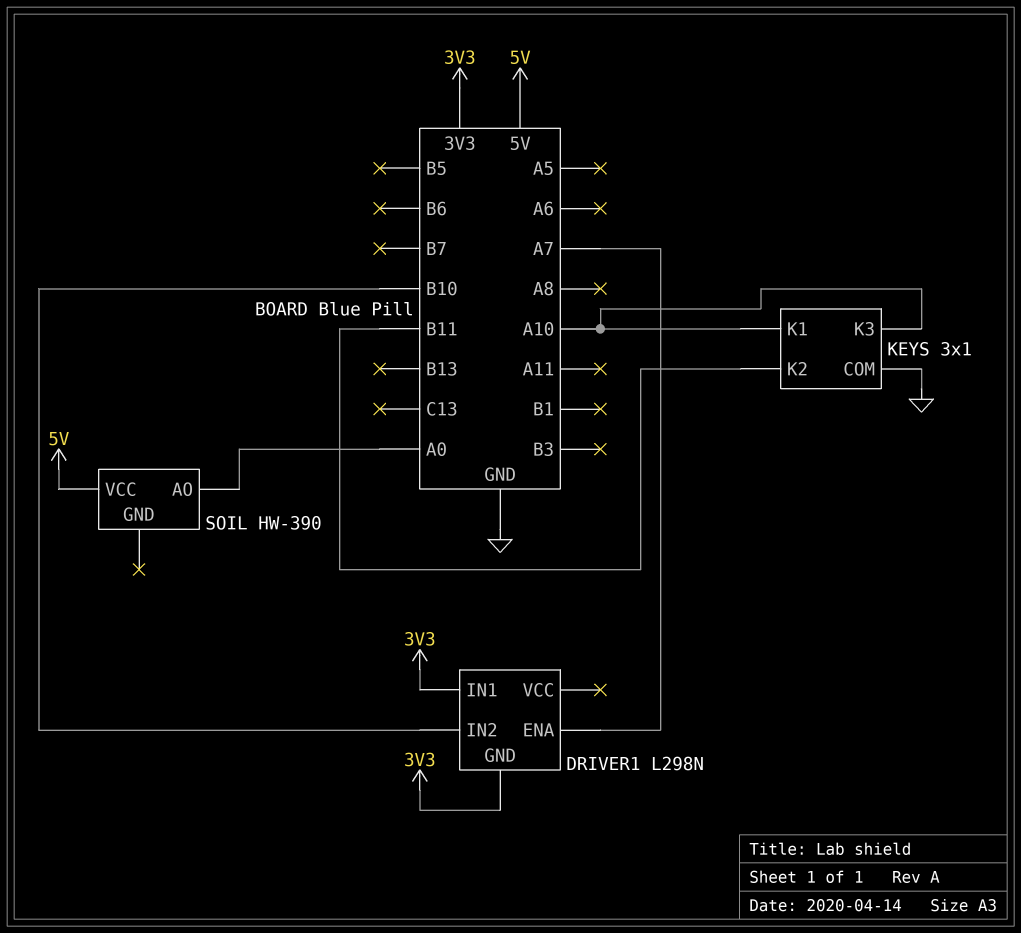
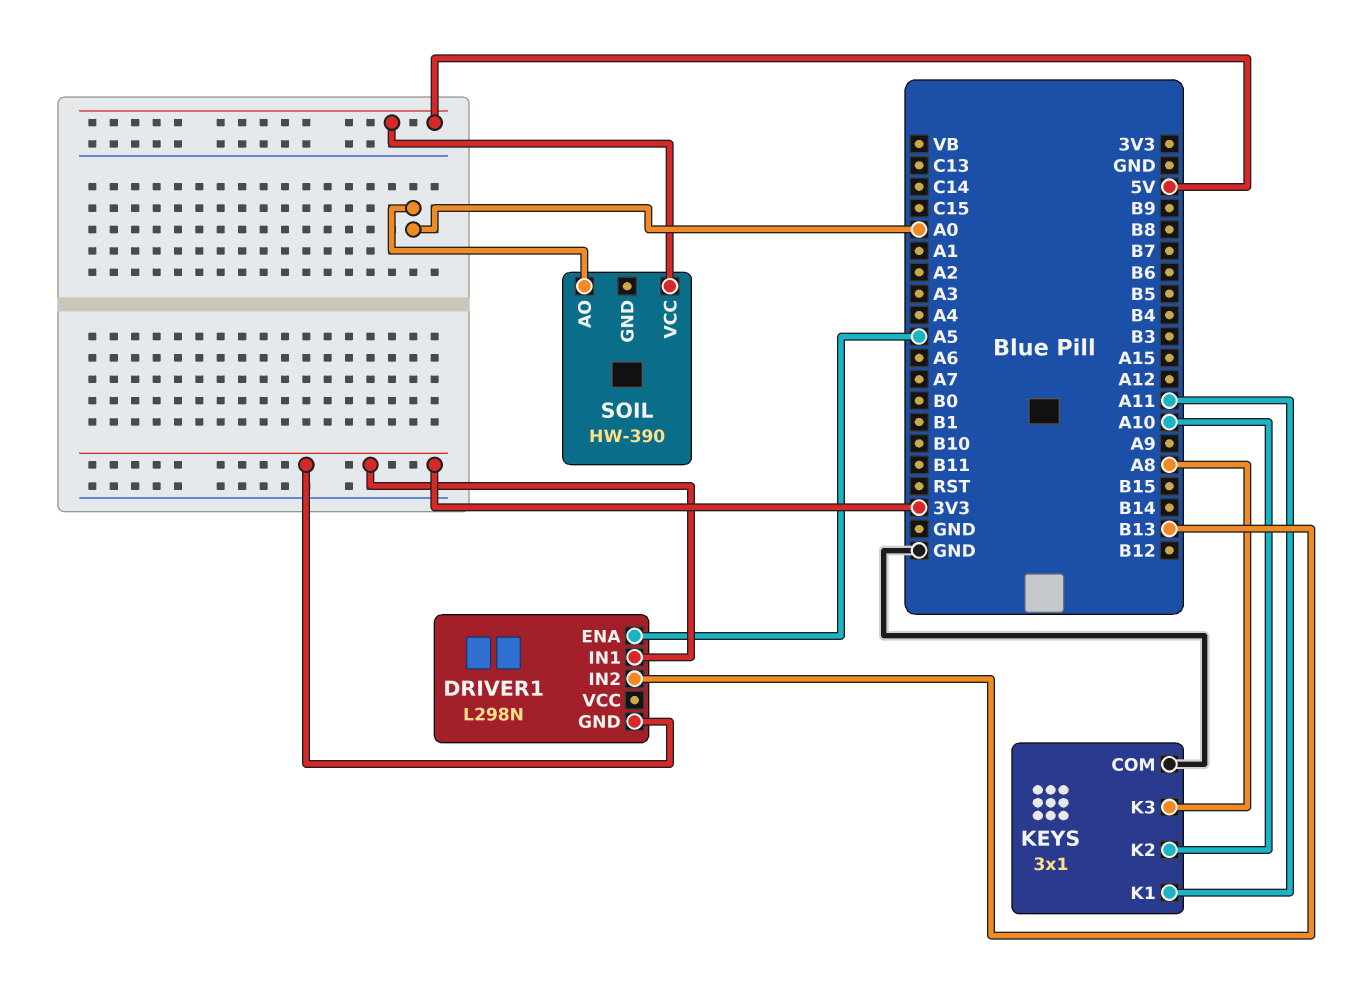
DRIVER1 pin ENA: A7 -> A5
DRIVER1 pin IN2: B10 -> B13
KEYS pin K1: A10 -> A11
KEYS pin K2: B11 -> A10
KEYS pin K3: A10 -> A8

